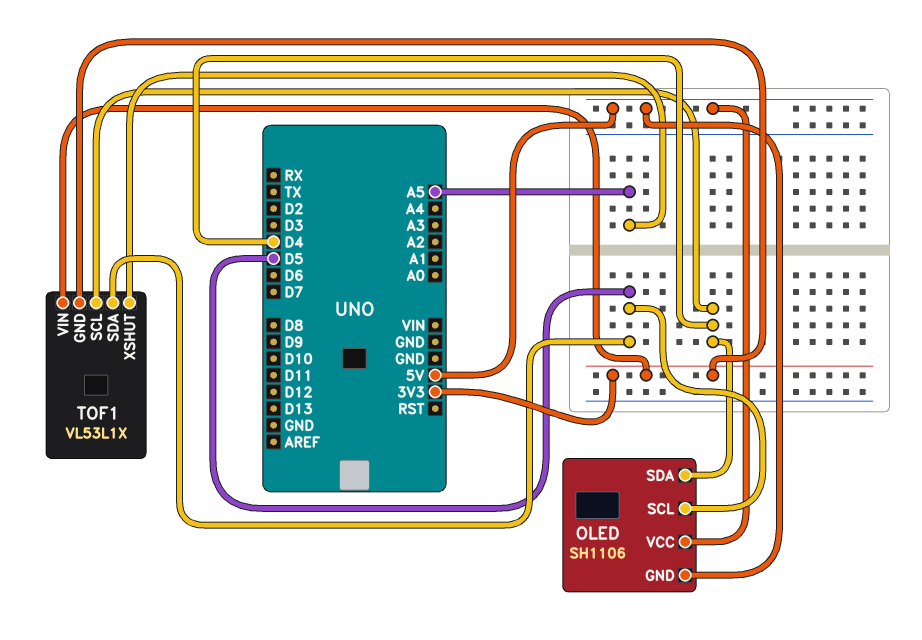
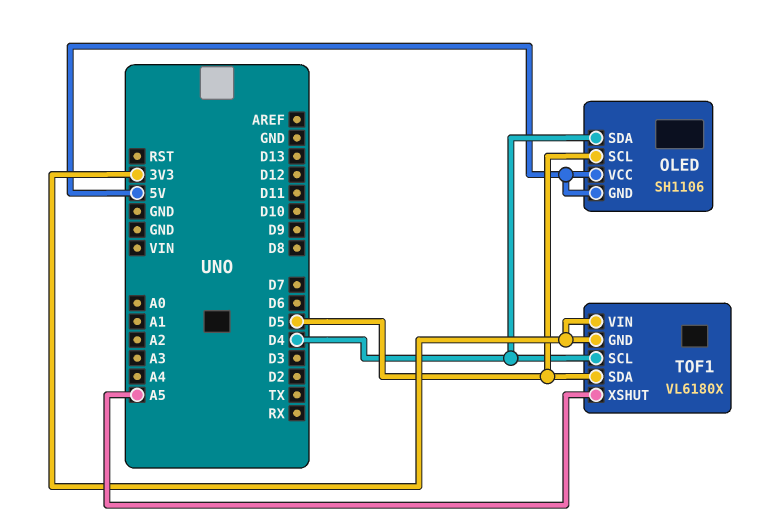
TOF1: VL53L1X -> VL6180X

